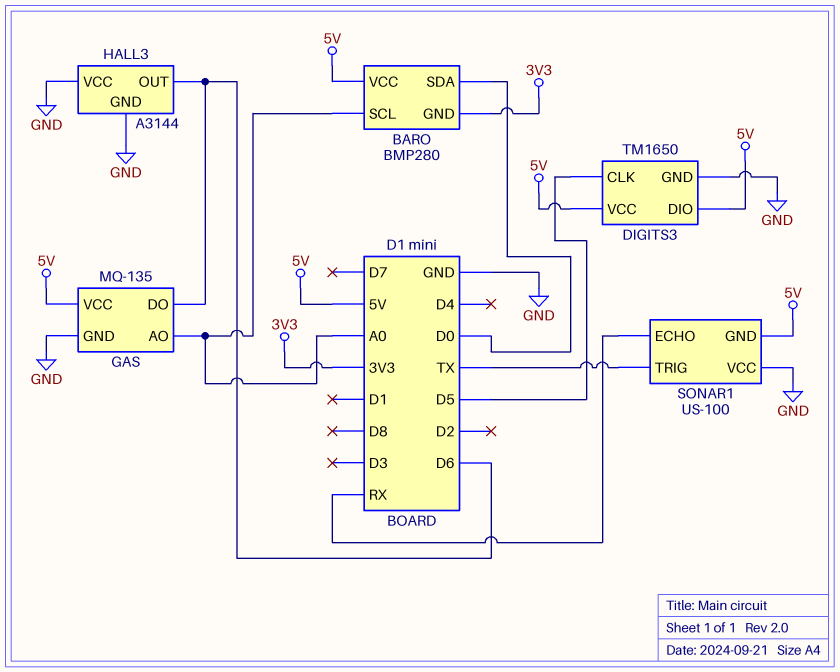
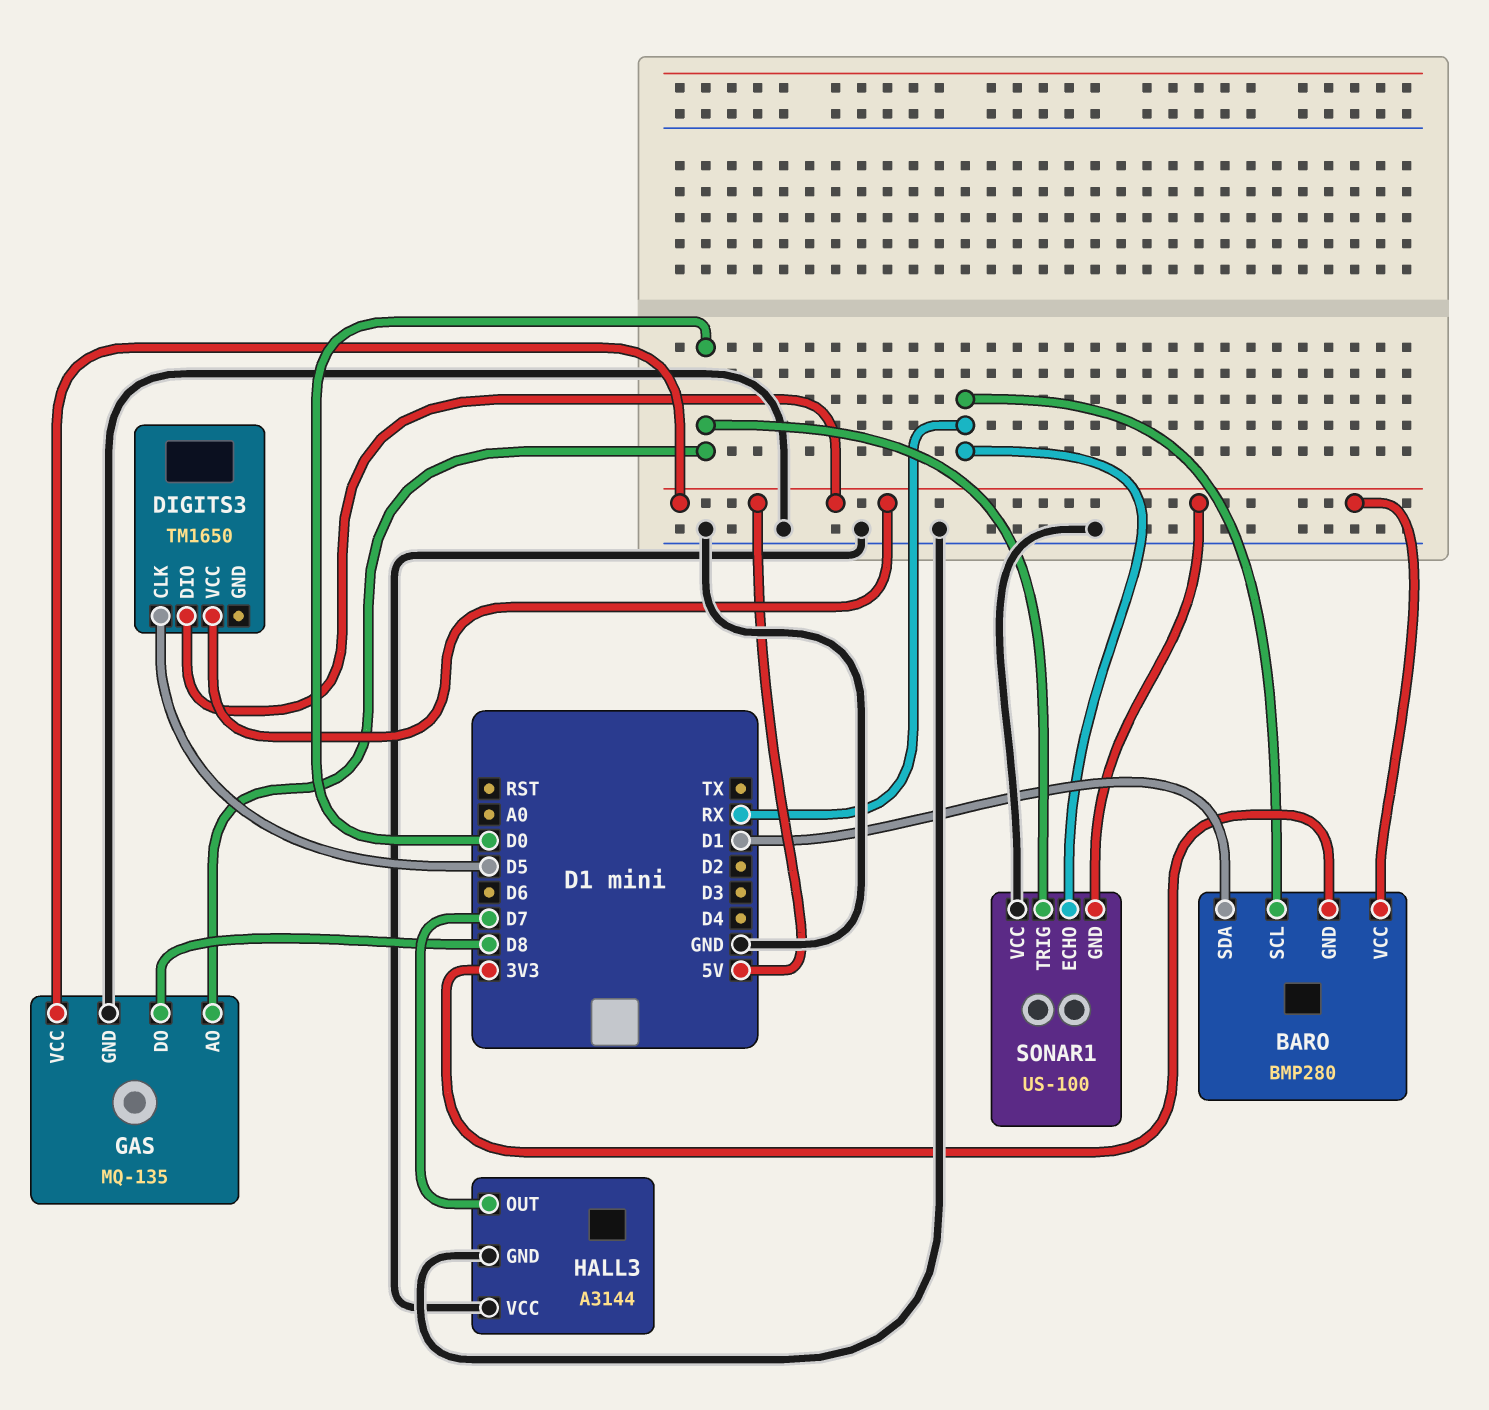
BARO pin SCL: A0 -> RX
BARO pin SDA: D0 -> D1
DIGITS3 pin GND: GND -> none
GAS pin AO: A0 -> D0
GAS pin DO: D6 -> D8
HALL3 pin OUT: D6 -> D7
SONAR1 pin TRIG: TX -> D0

